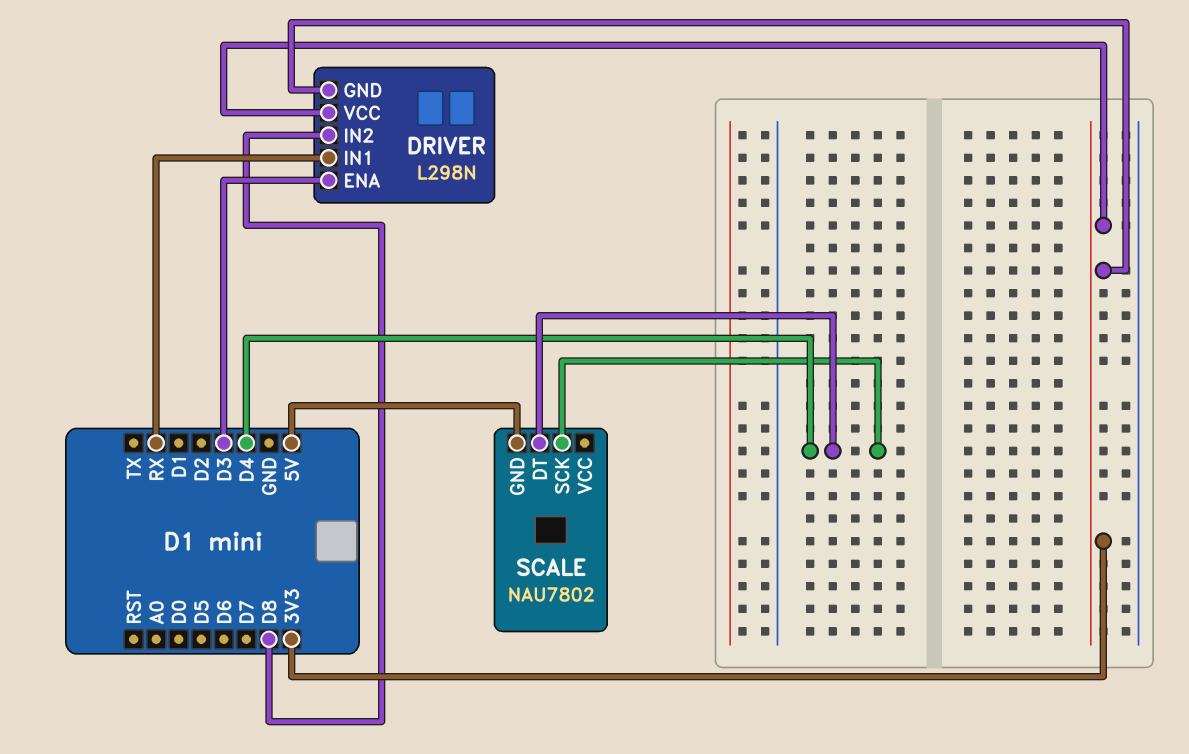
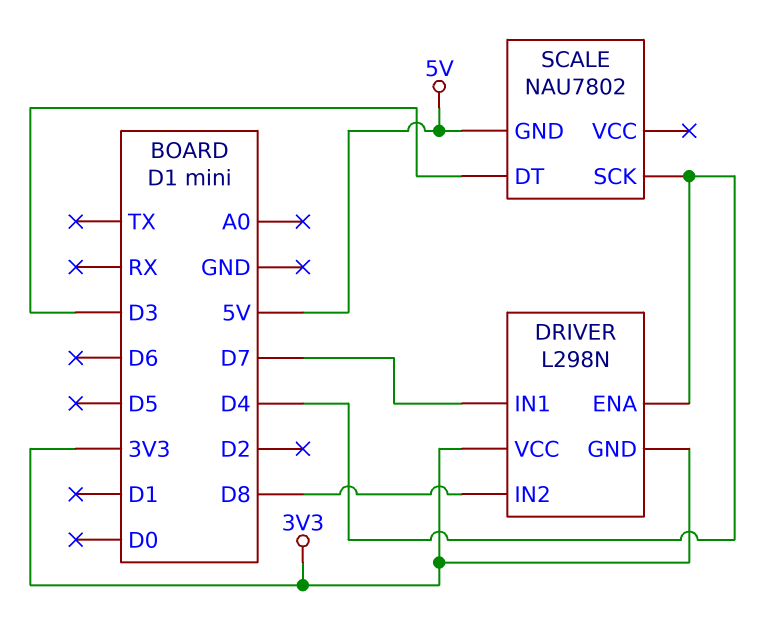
DRIVER pin ENA: D3 -> D4
DRIVER pin IN1: RX -> D7
SCALE pin DT: D4 -> D3

